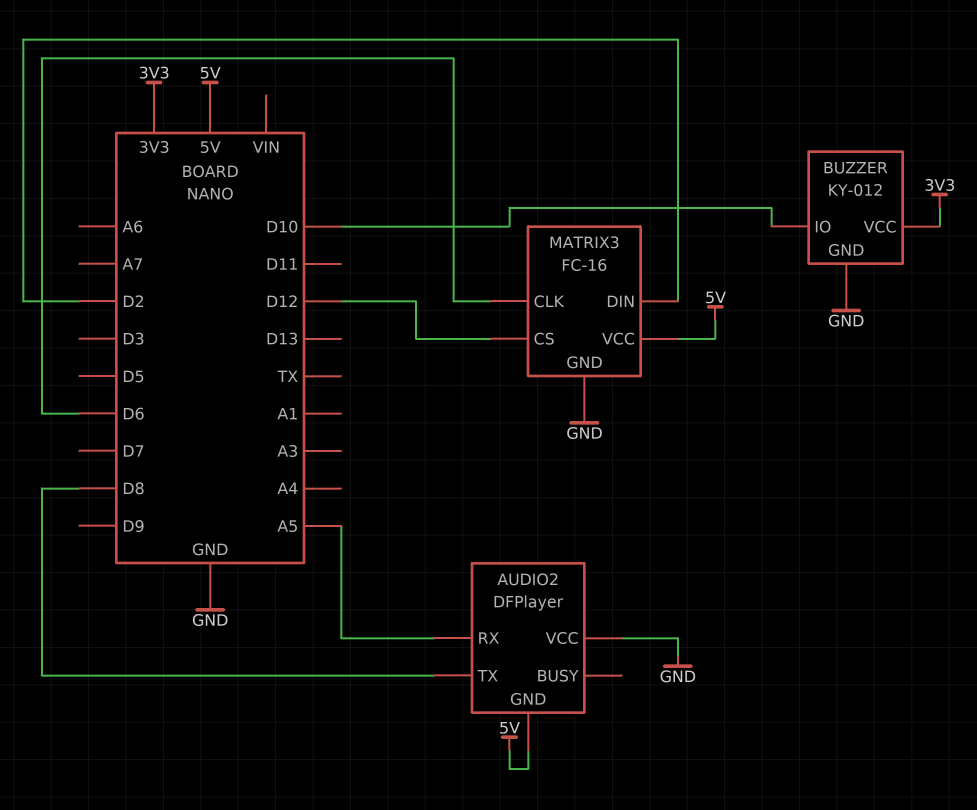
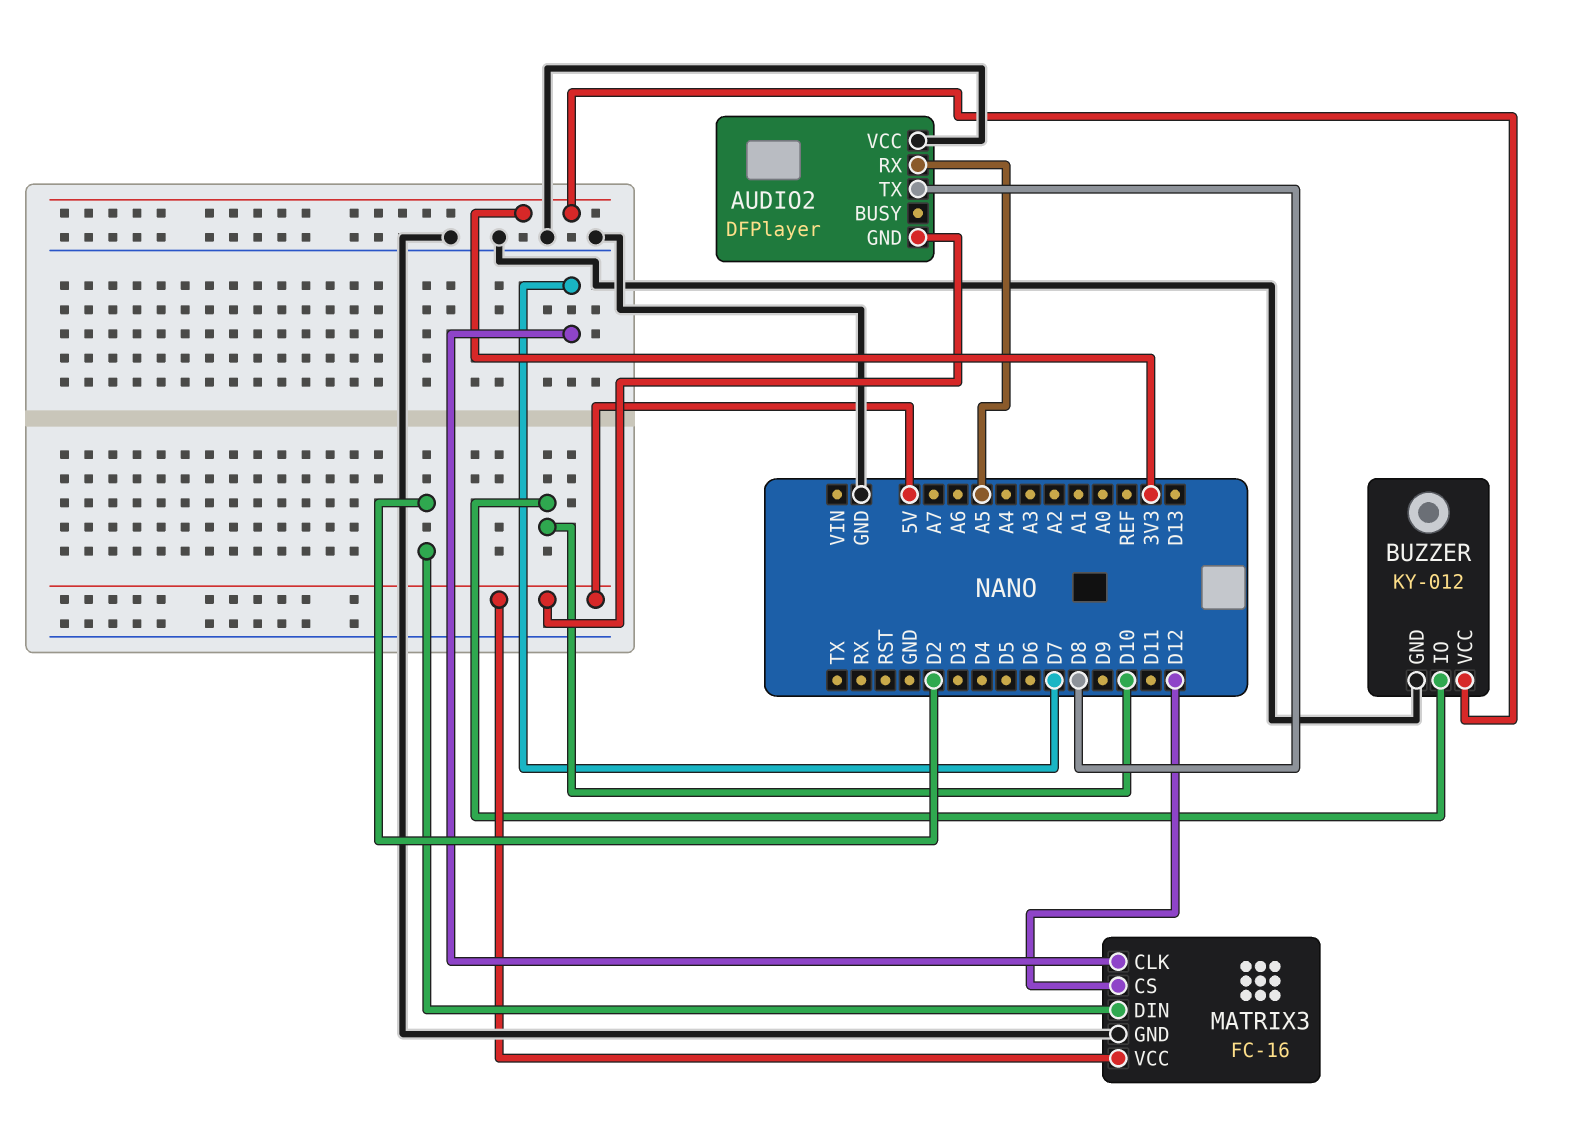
MATRIX3 pin CLK: D6 -> D7

